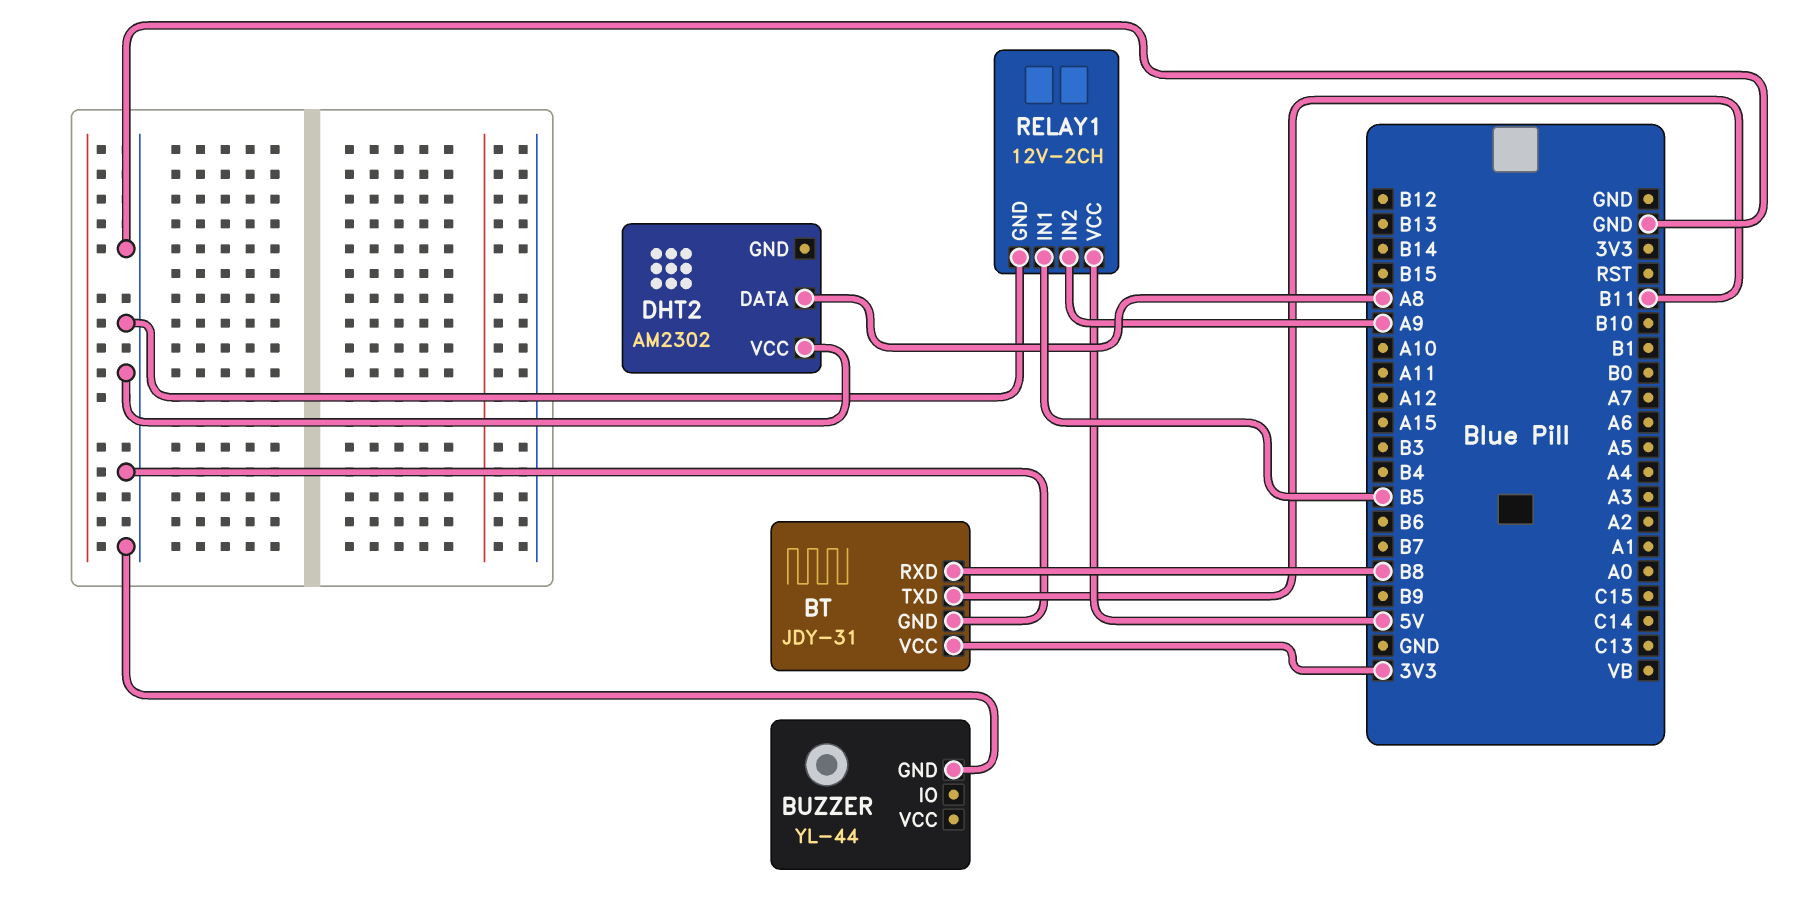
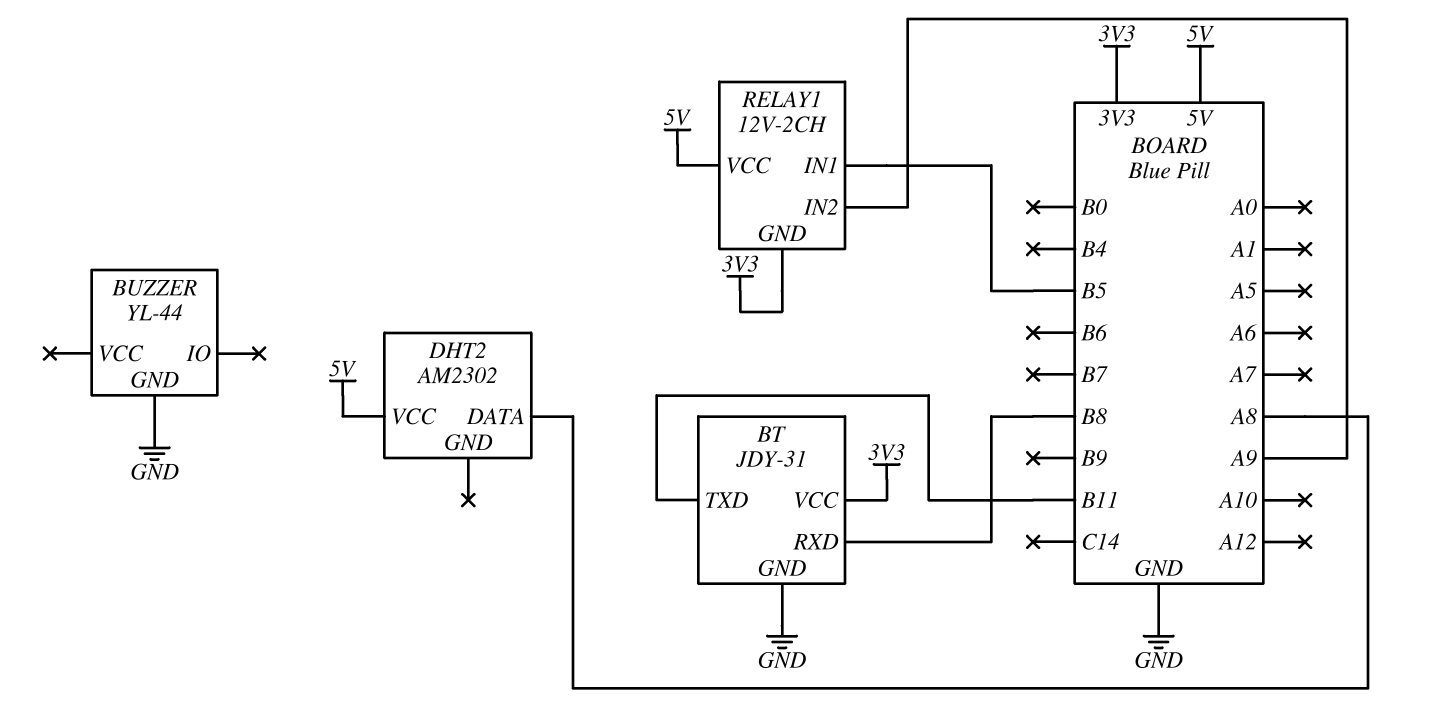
DHT2 pin VCC: GND -> 5V
RELAY1 pin GND: GND -> 3V3

